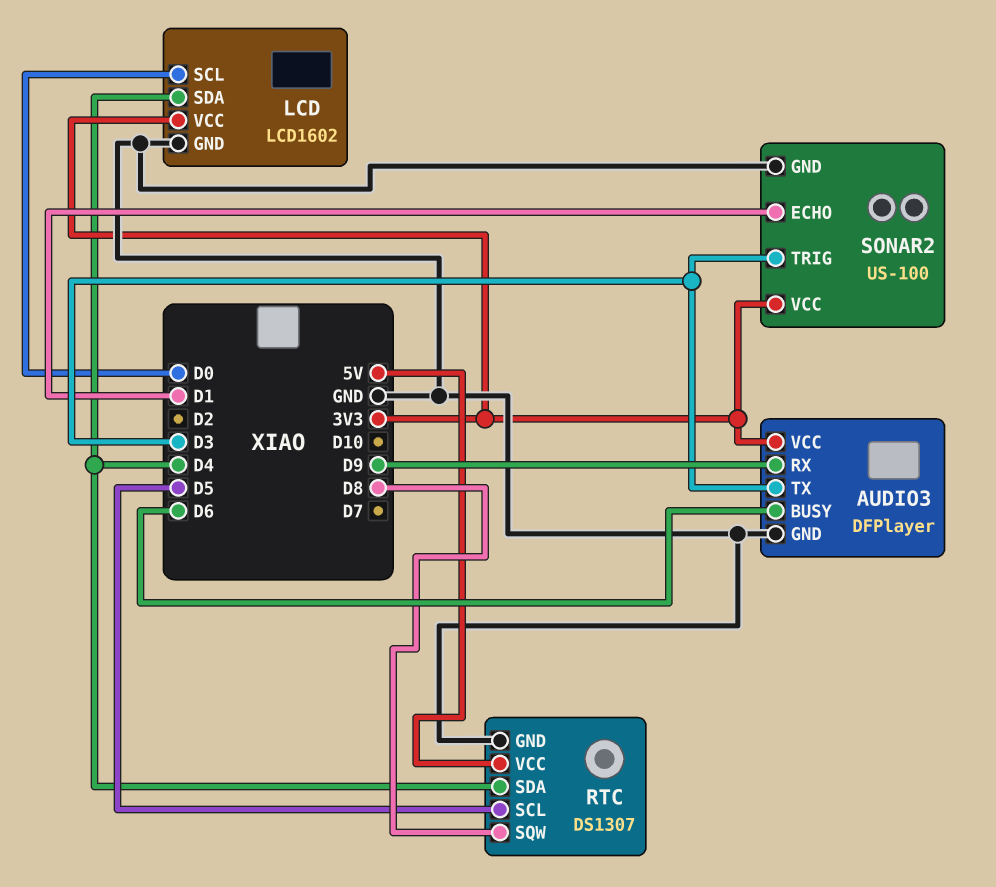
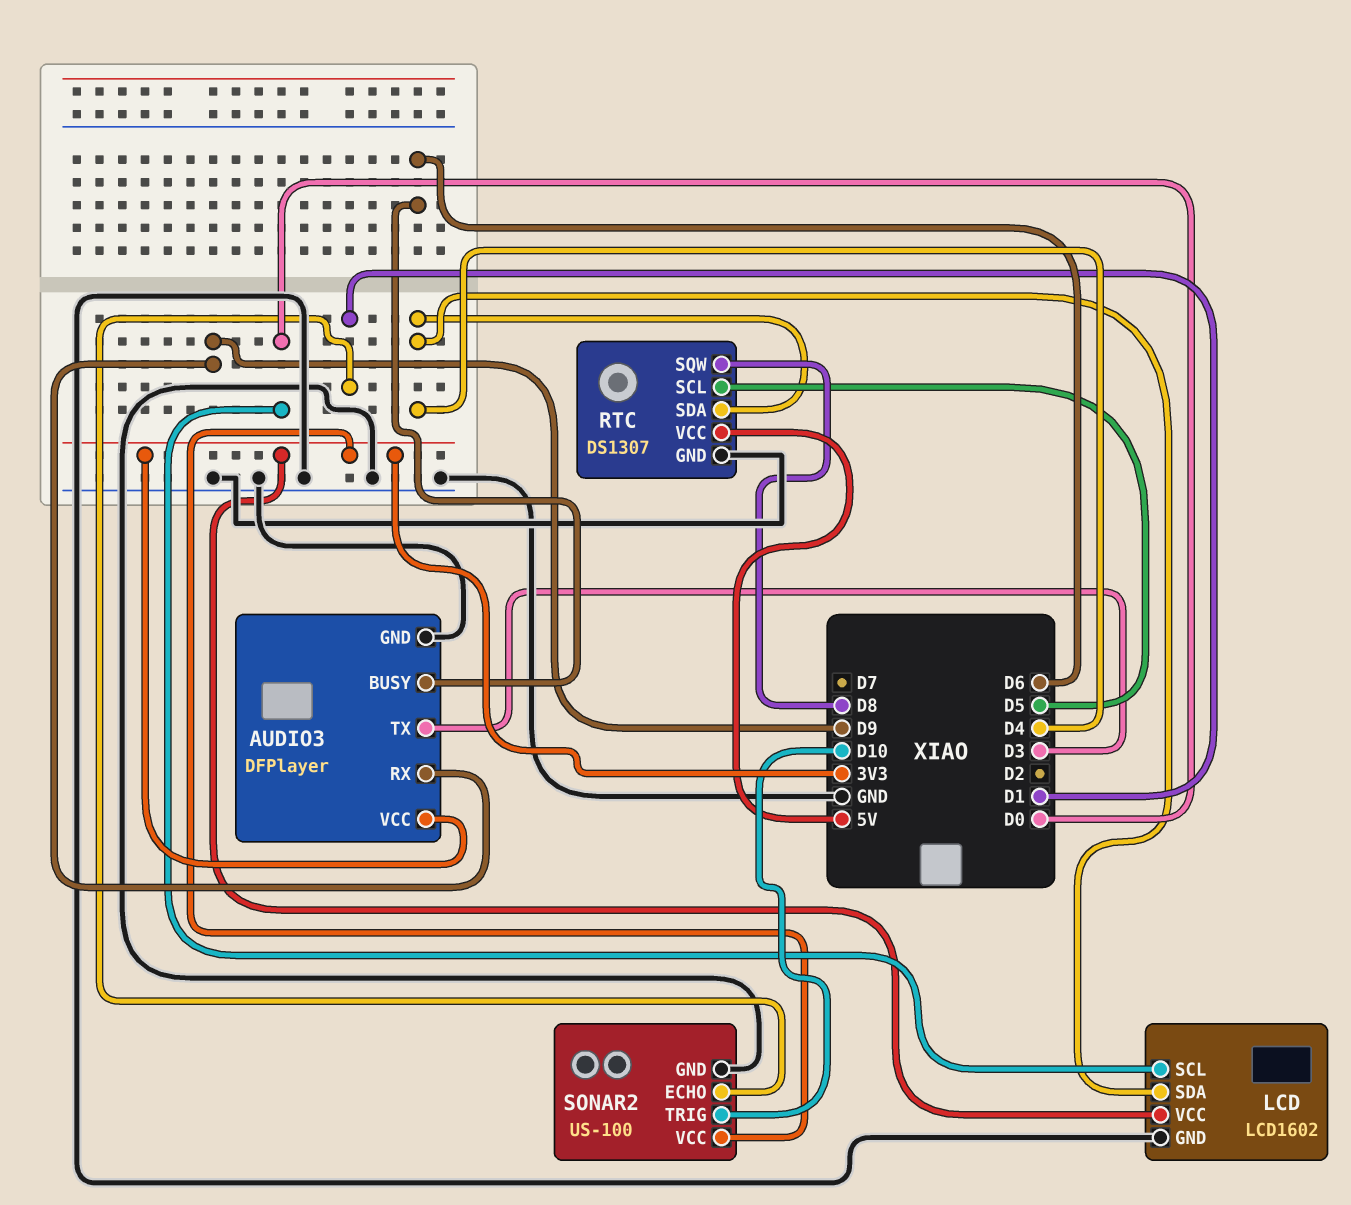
SONAR2 pin TRIG: D3 -> D10

